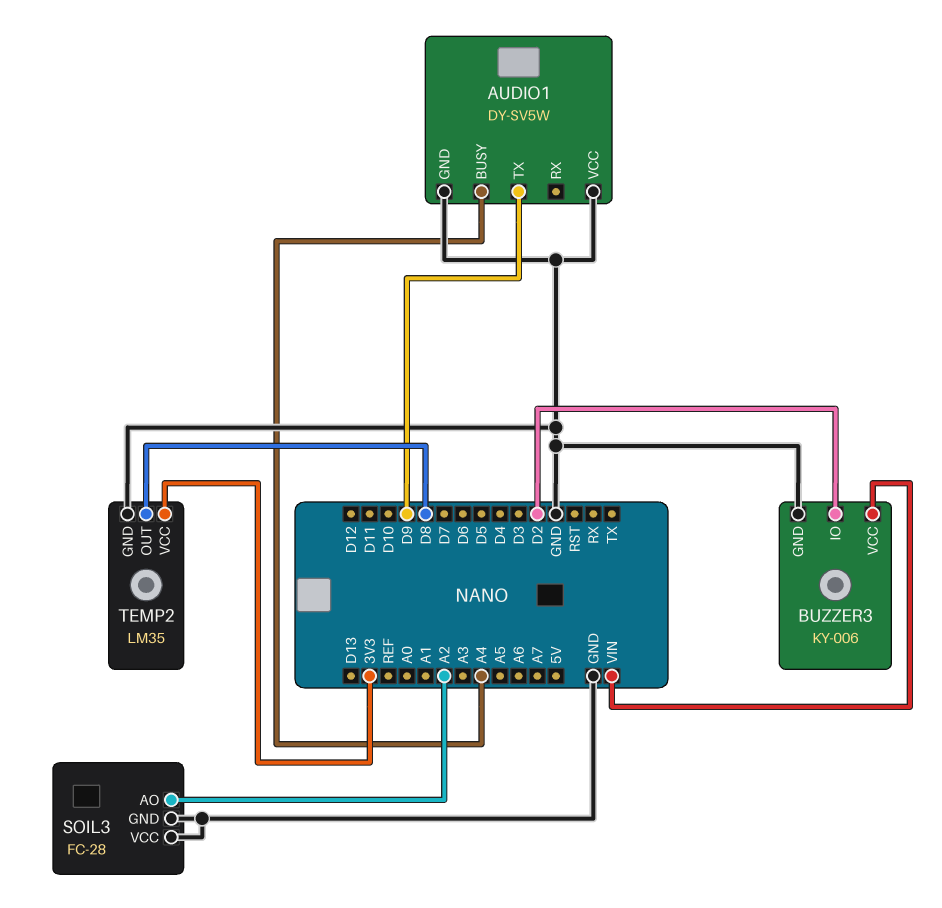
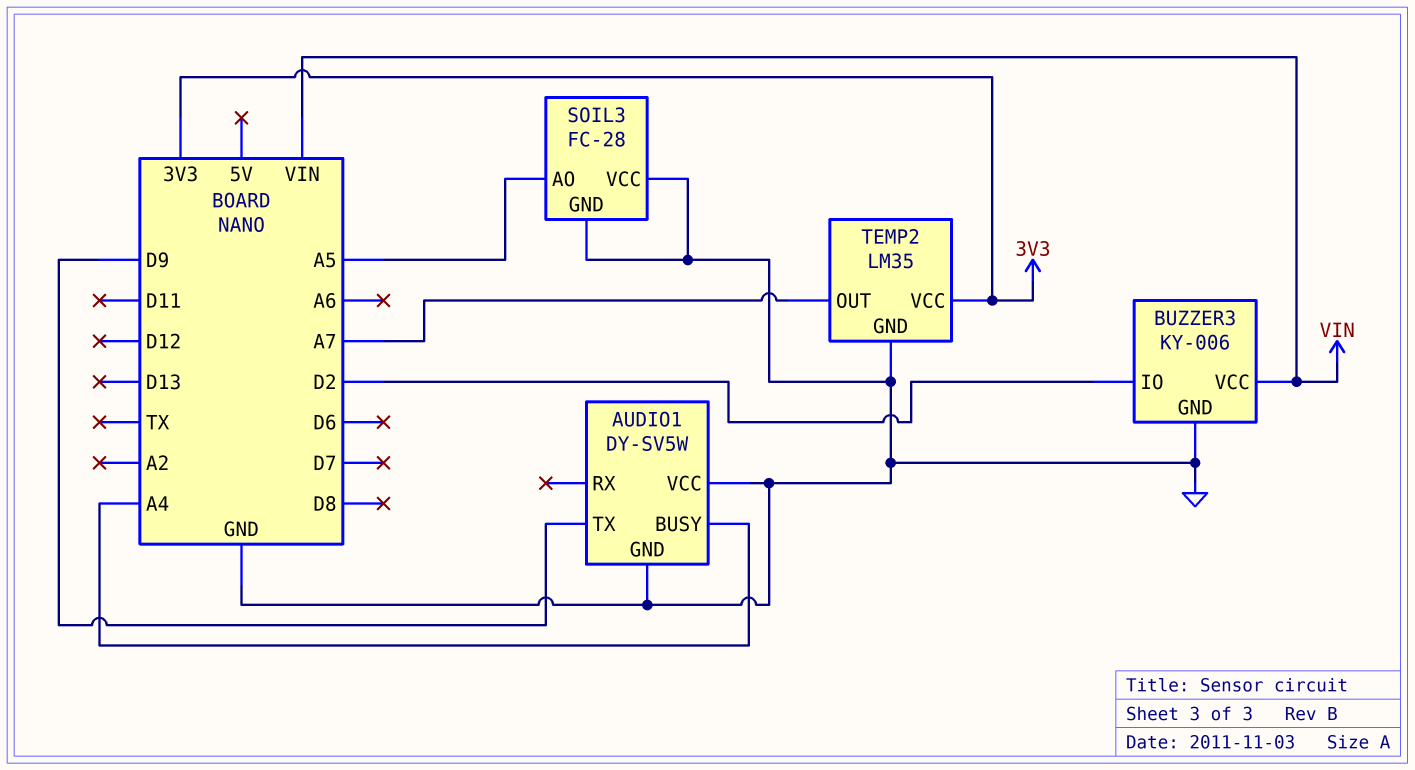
SOIL3 pin AO: A2 -> A5
TEMP2 pin OUT: D8 -> A7

